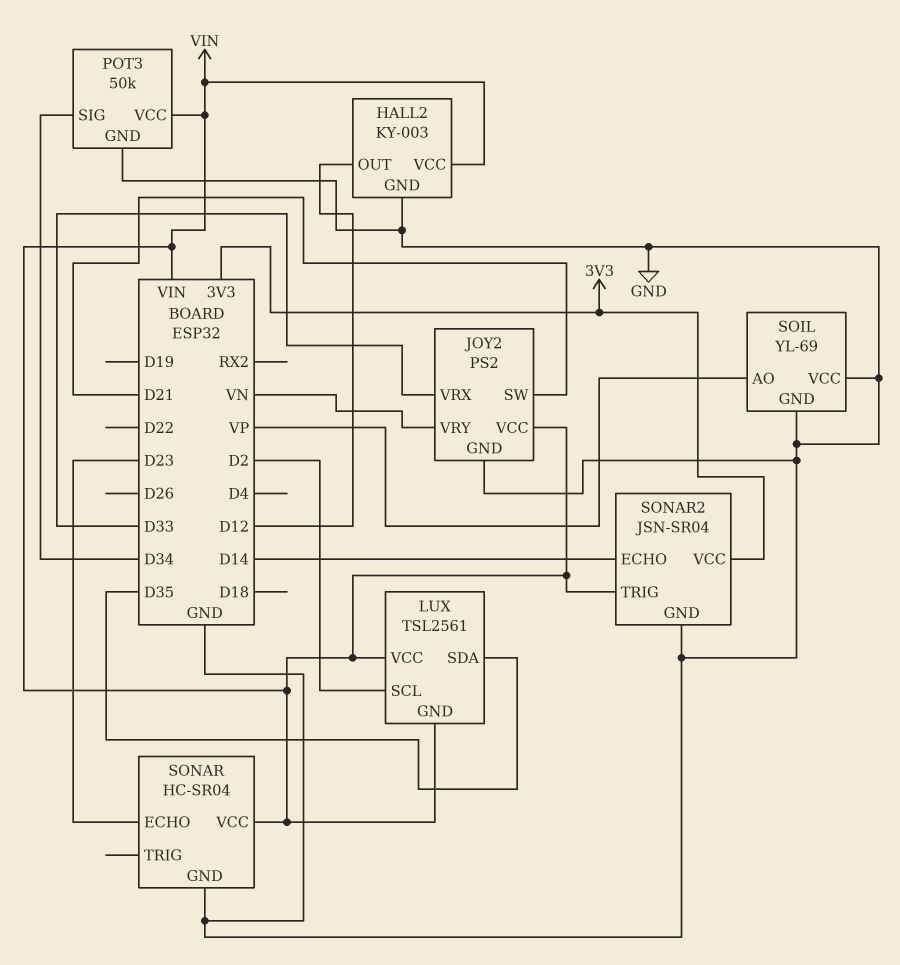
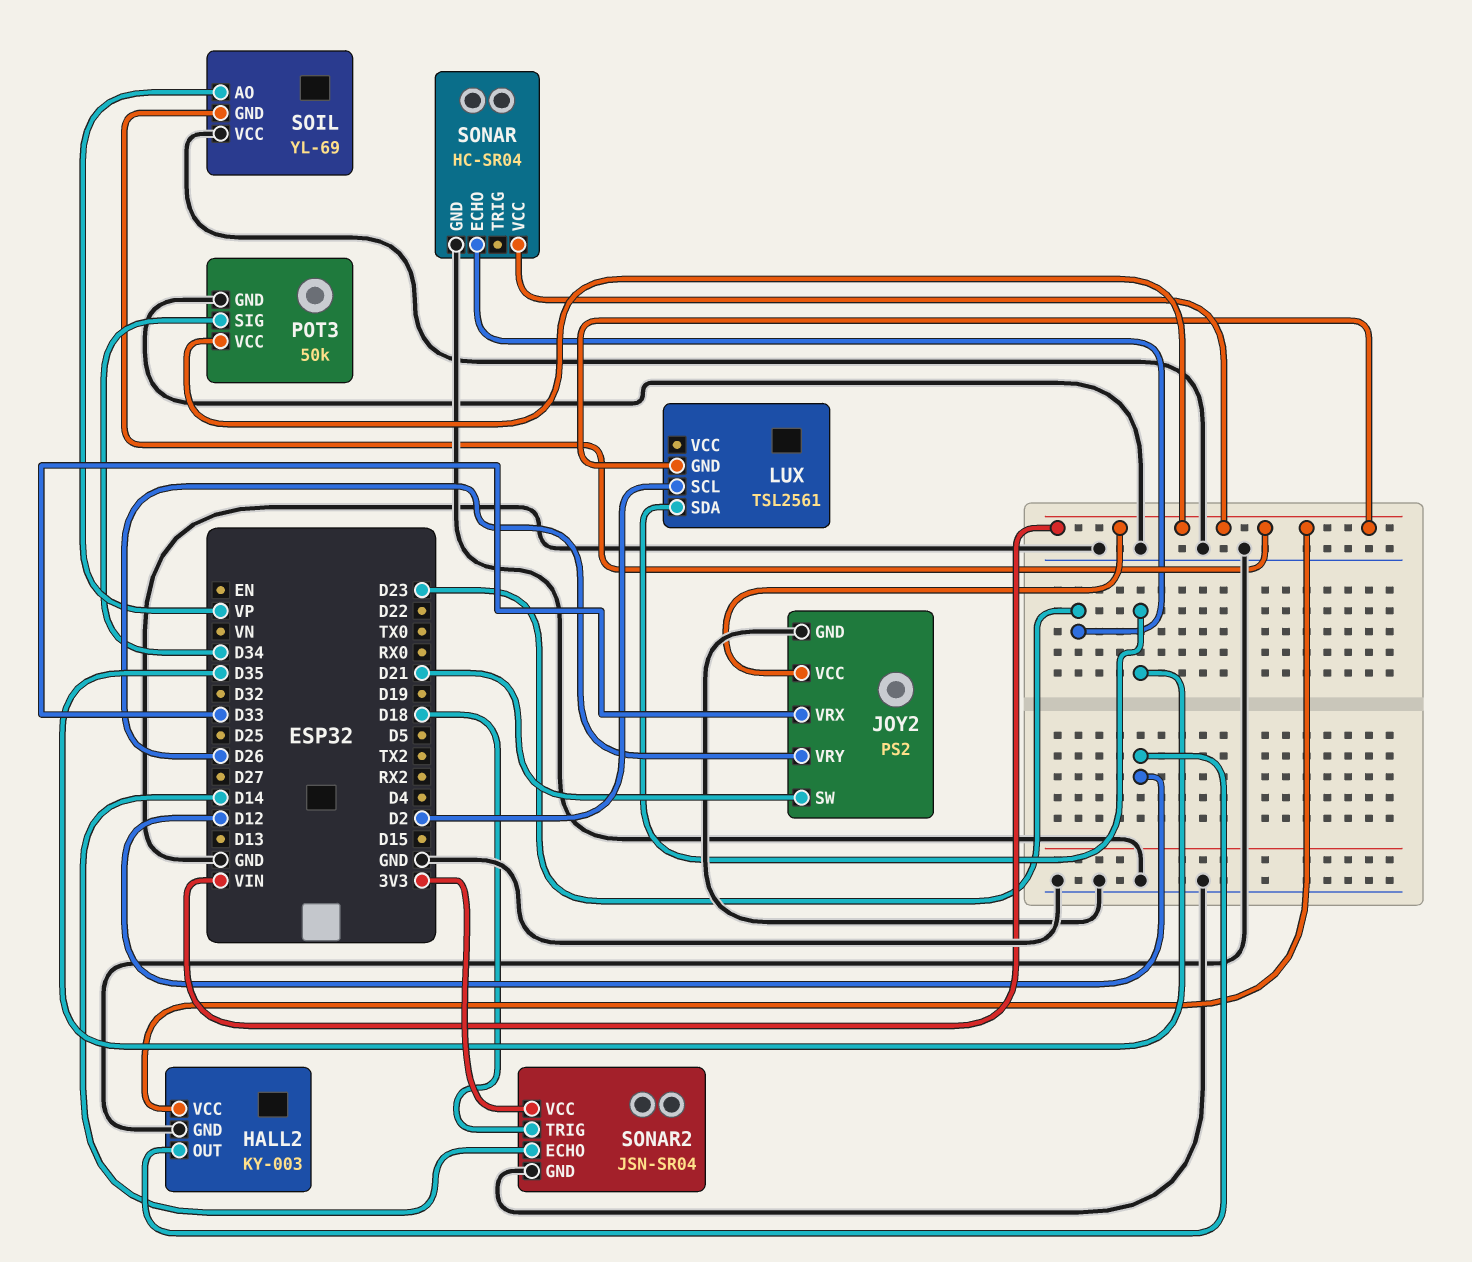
JOY2 pin VRY: VN -> D26
LUX pin VCC: VIN -> none
SOIL pin GND: GND -> VIN
SONAR2 pin TRIG: VIN -> D18

